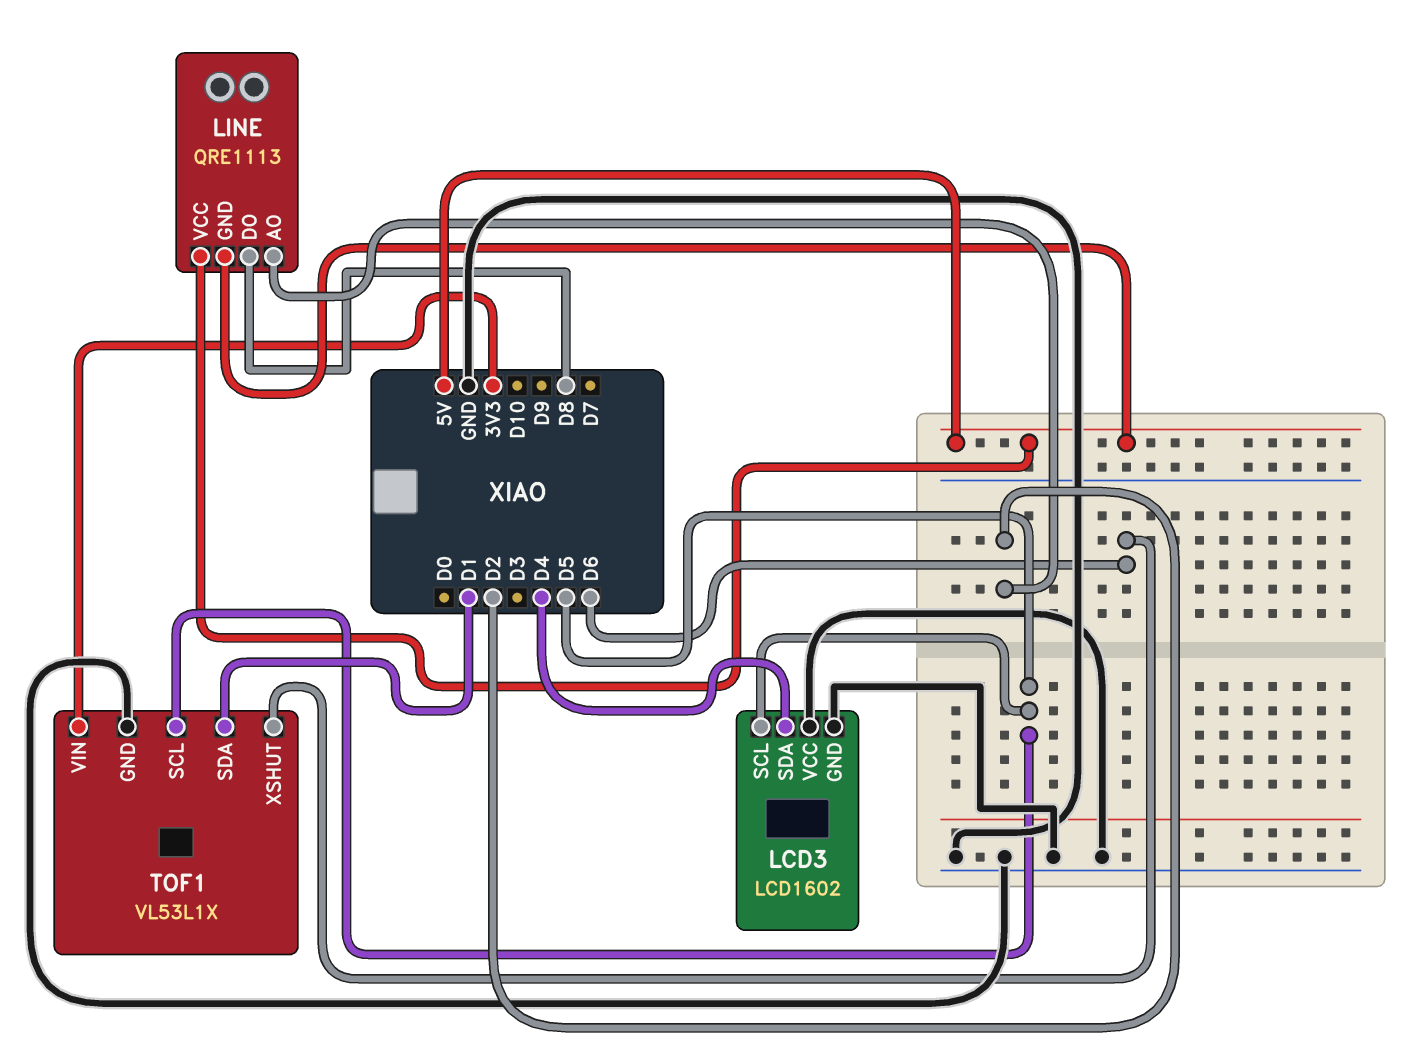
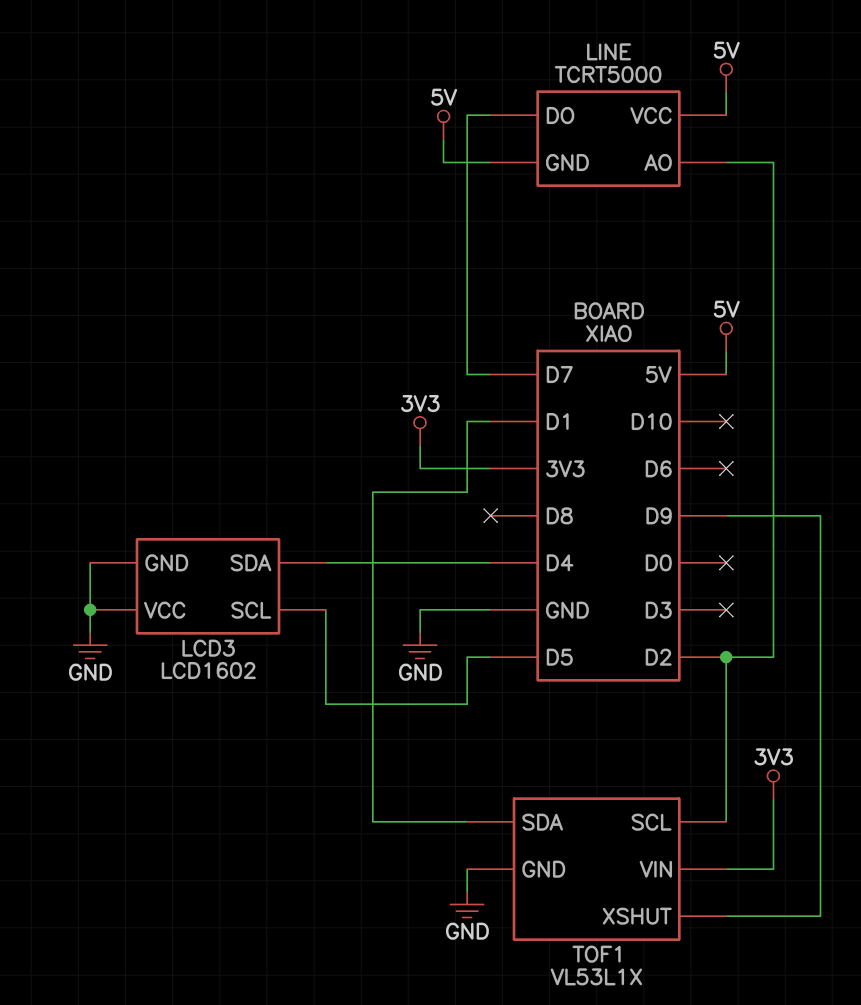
LINE: QRE1113 -> TCRT5000
LINE pin DO: D8 -> D7
TOF1 pin SCL: D5 -> D2
TOF1 pin XSHUT: D6 -> D9

